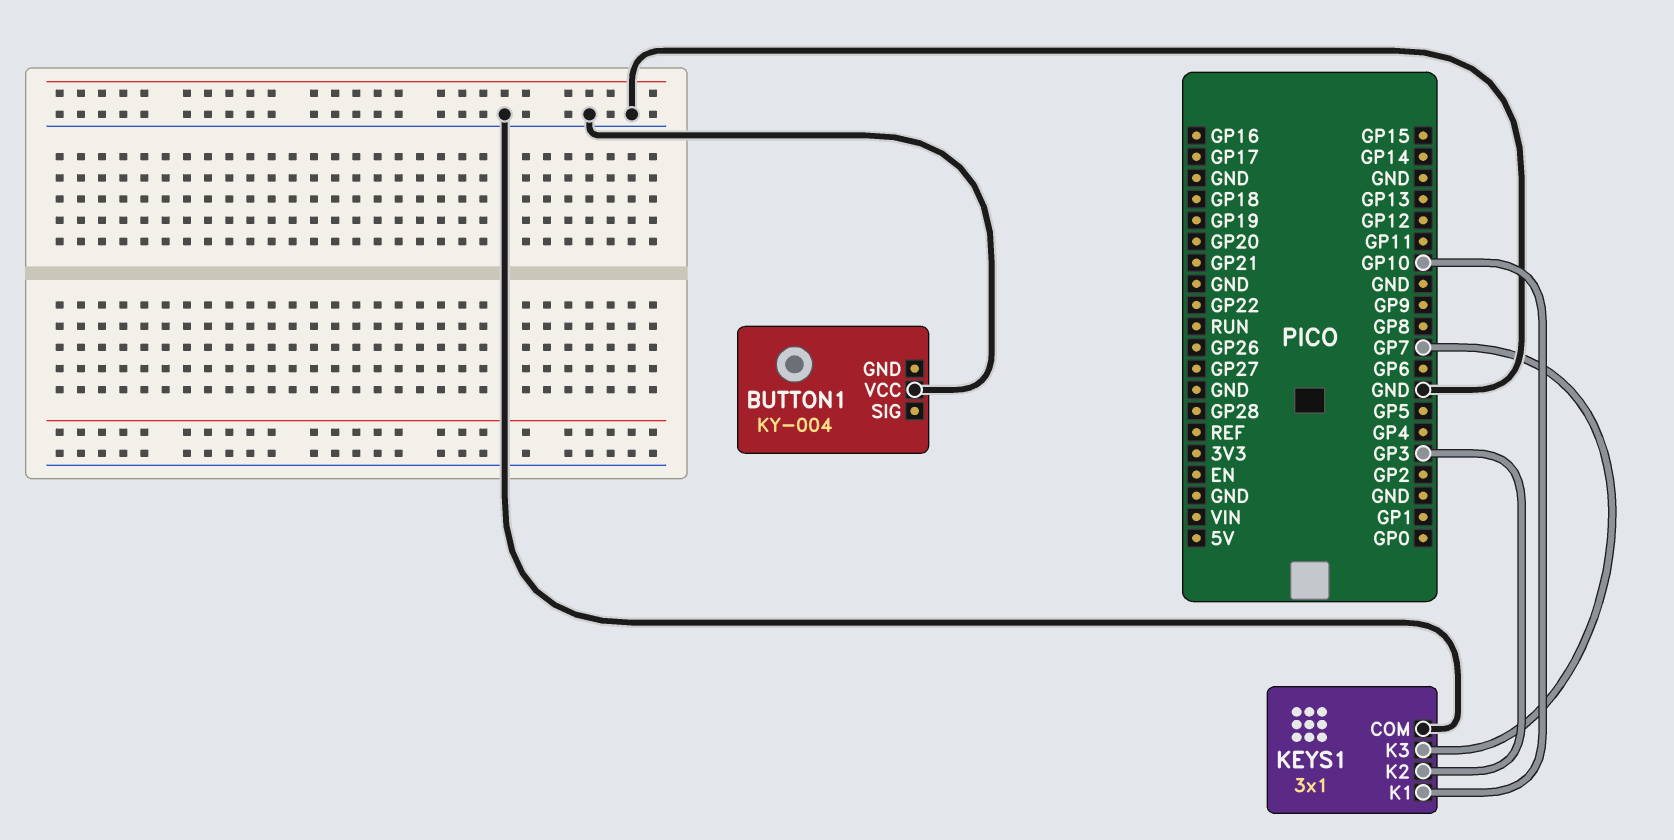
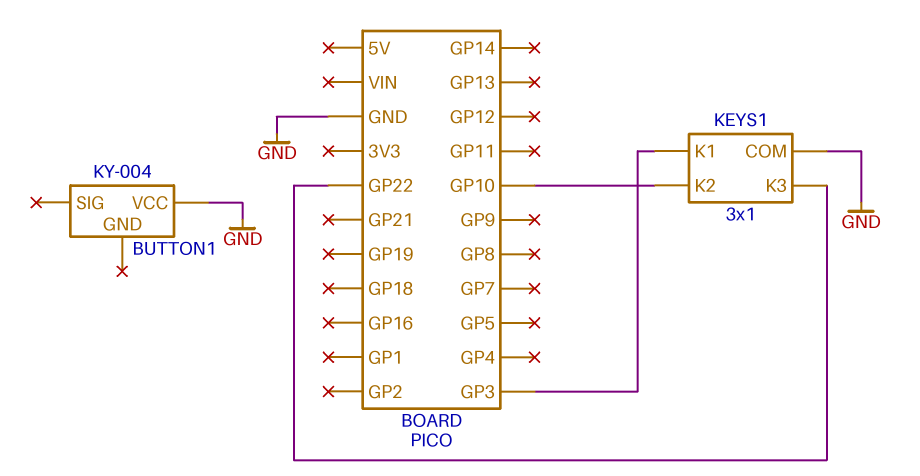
KEYS1 pin K1: GP10 -> GP3
KEYS1 pin K2: GP3 -> GP10
KEYS1 pin K3: GP7 -> GP22

